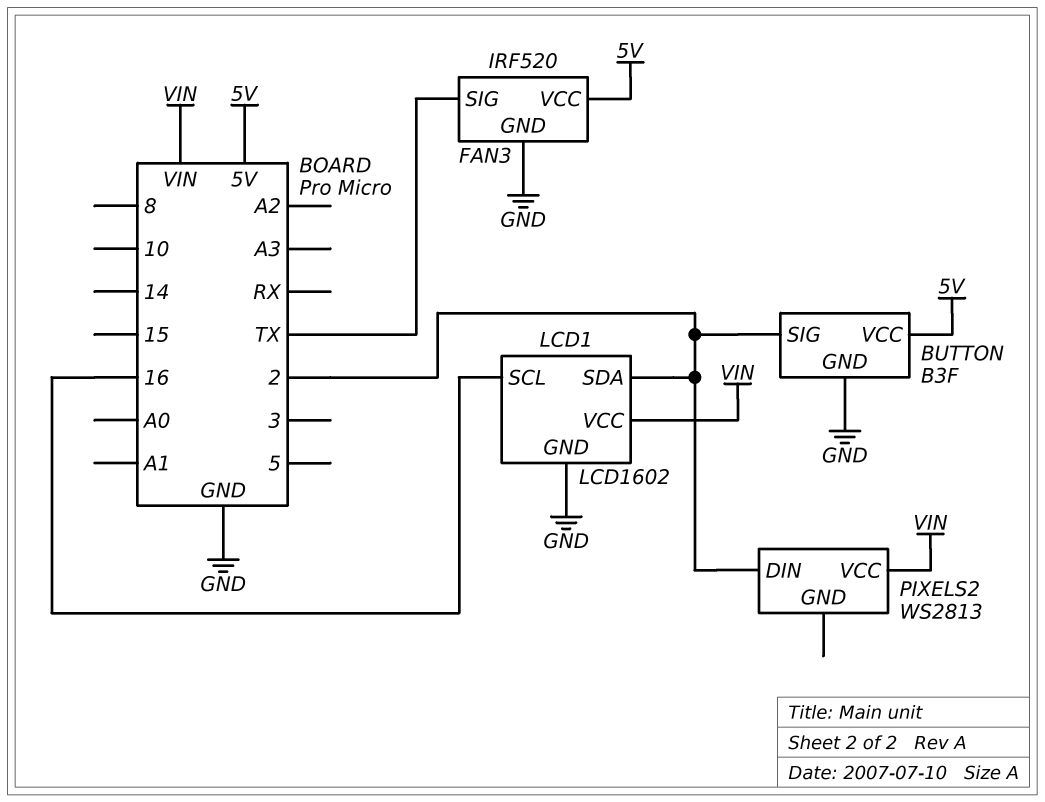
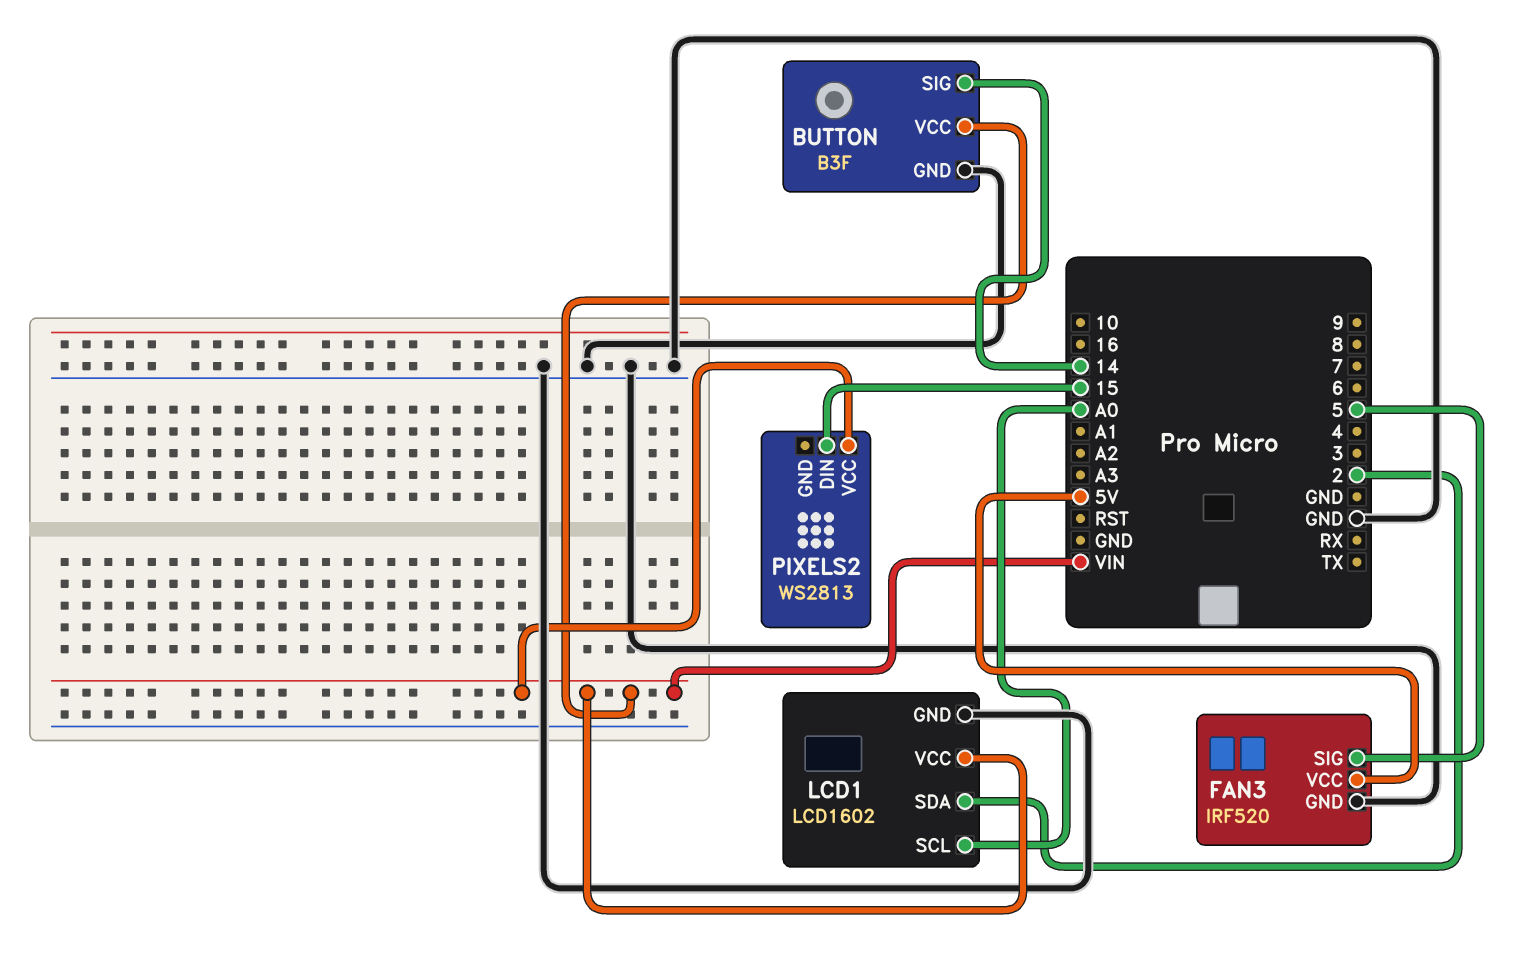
BUTTON pin SIG: 2 -> 14
BUTTON pin VCC: 5V -> VIN
FAN3 pin SIG: TX -> 5
LCD1 pin SCL: 16 -> A0
PIXELS2 pin DIN: 2 -> 15

